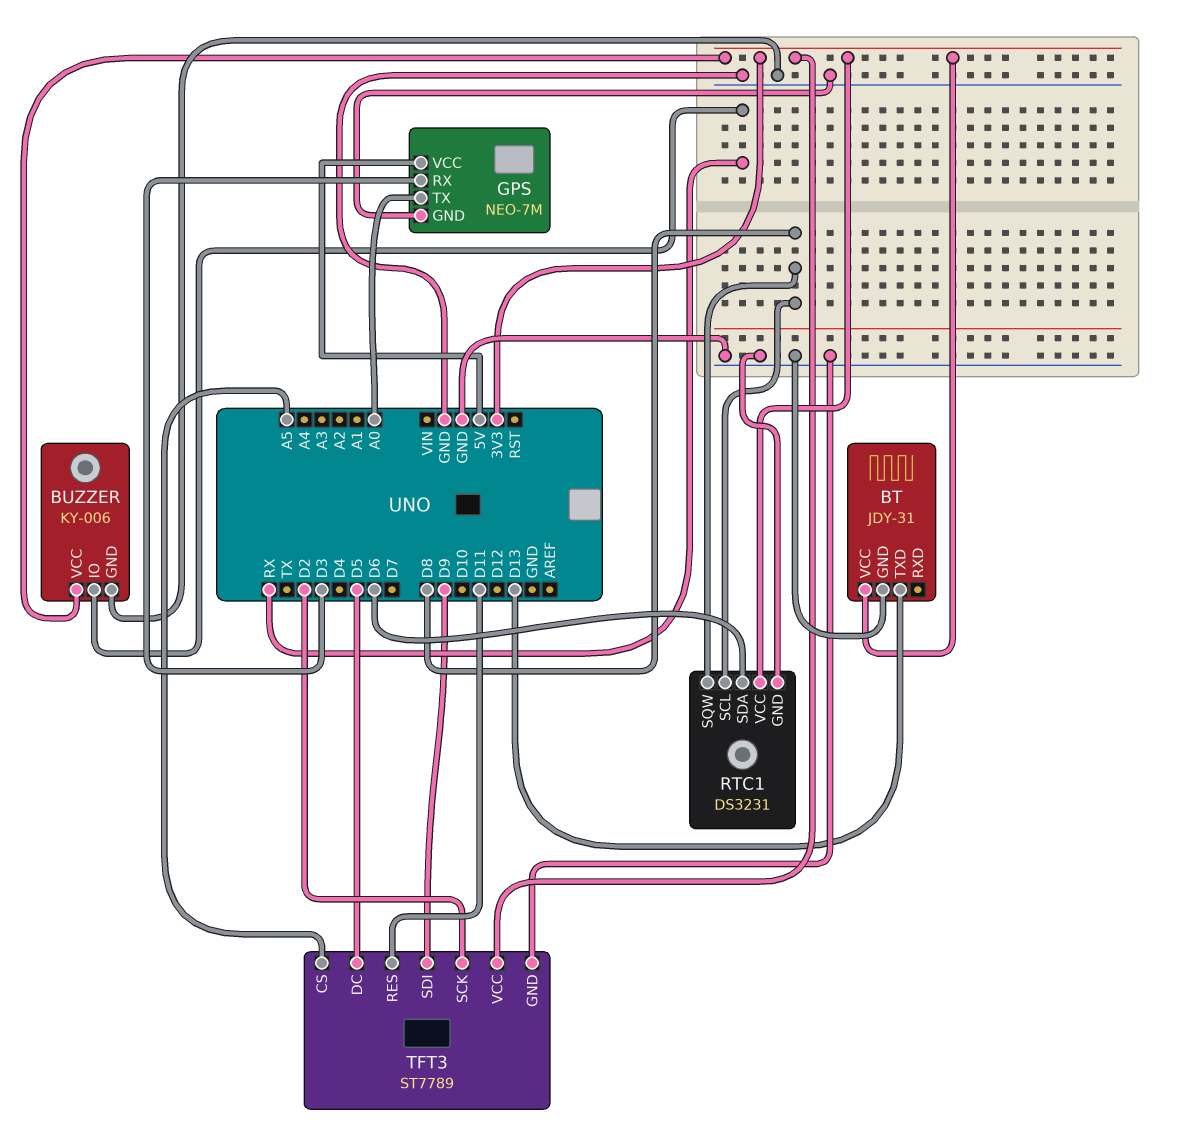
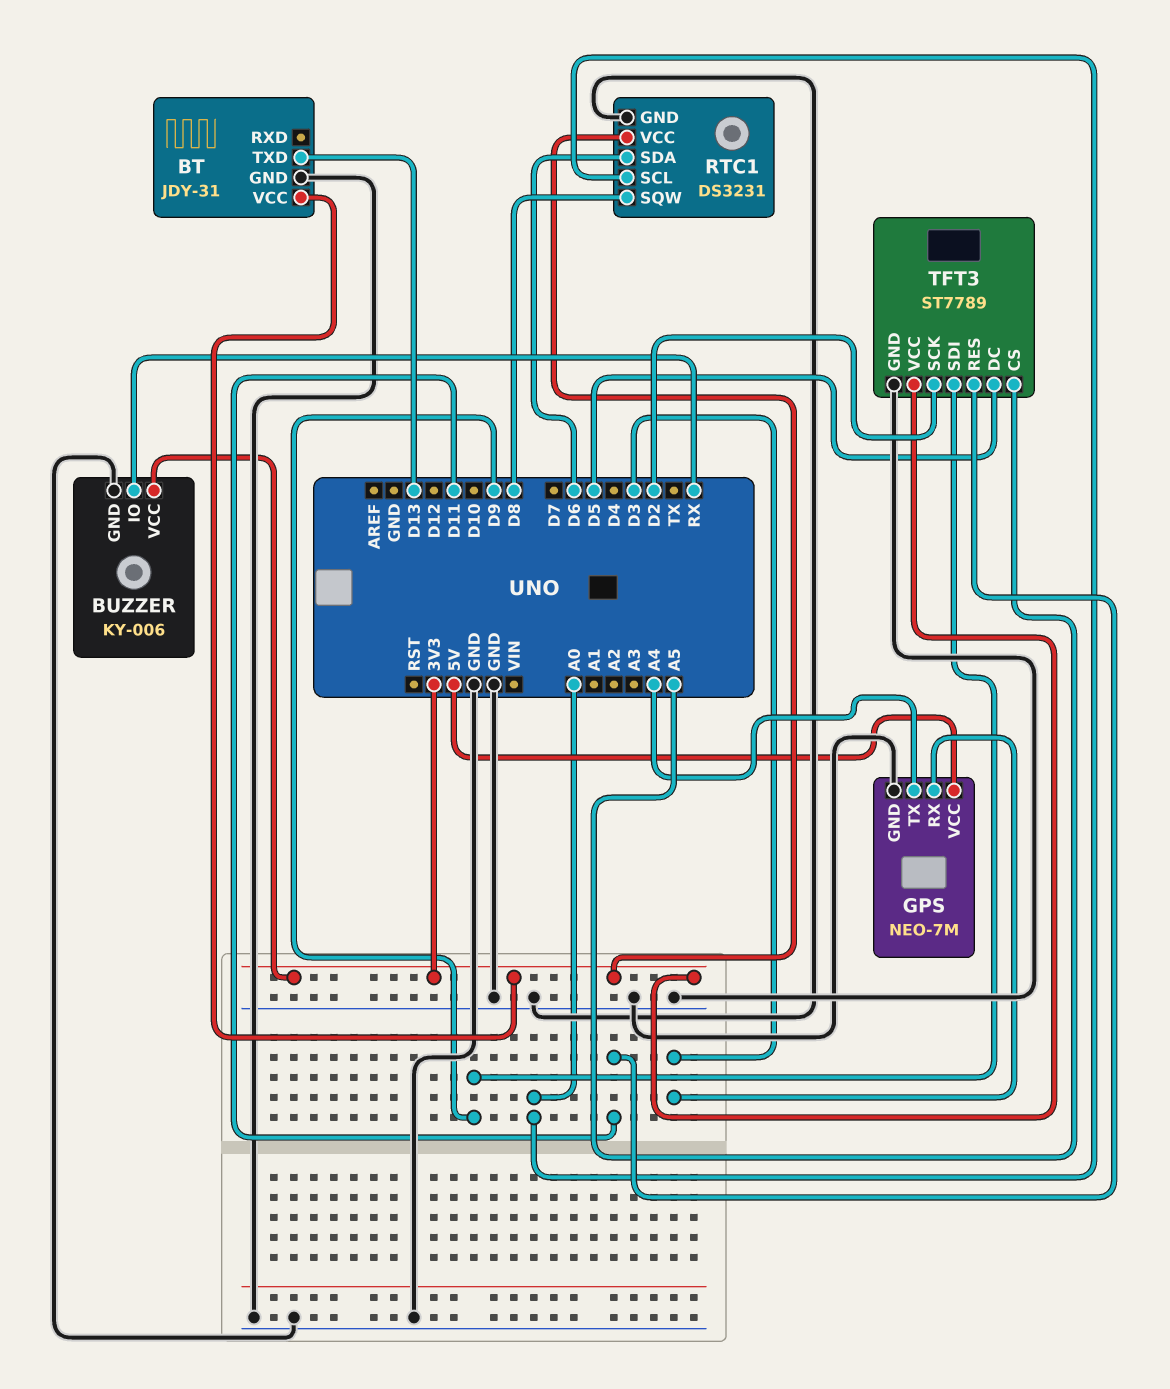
GPS pin TX: A0 -> A4
RTC1 pin SCL: D8 -> A0

